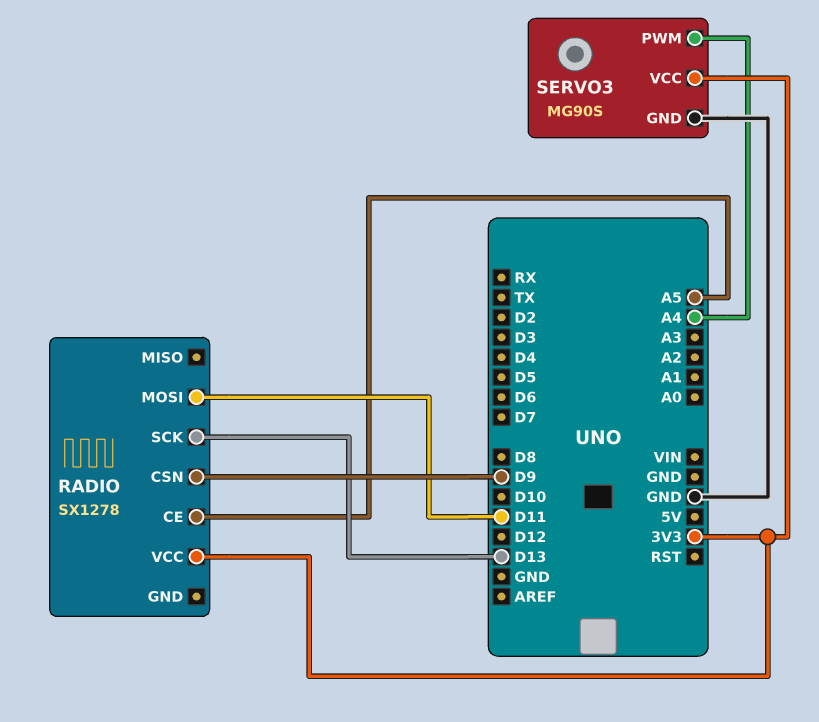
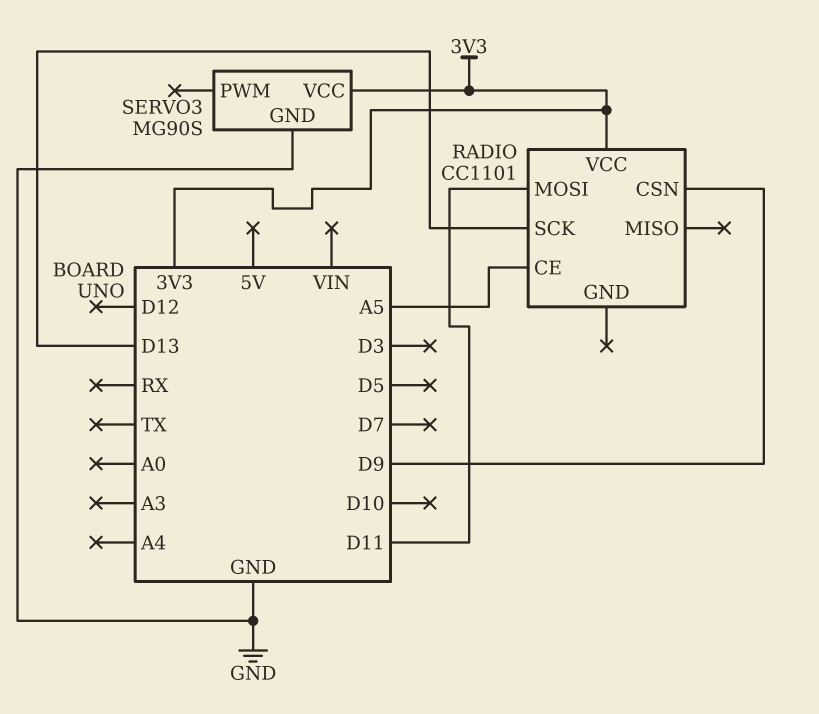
RADIO: SX1278 -> CC1101
SERVO3 pin PWM: A4 -> none

